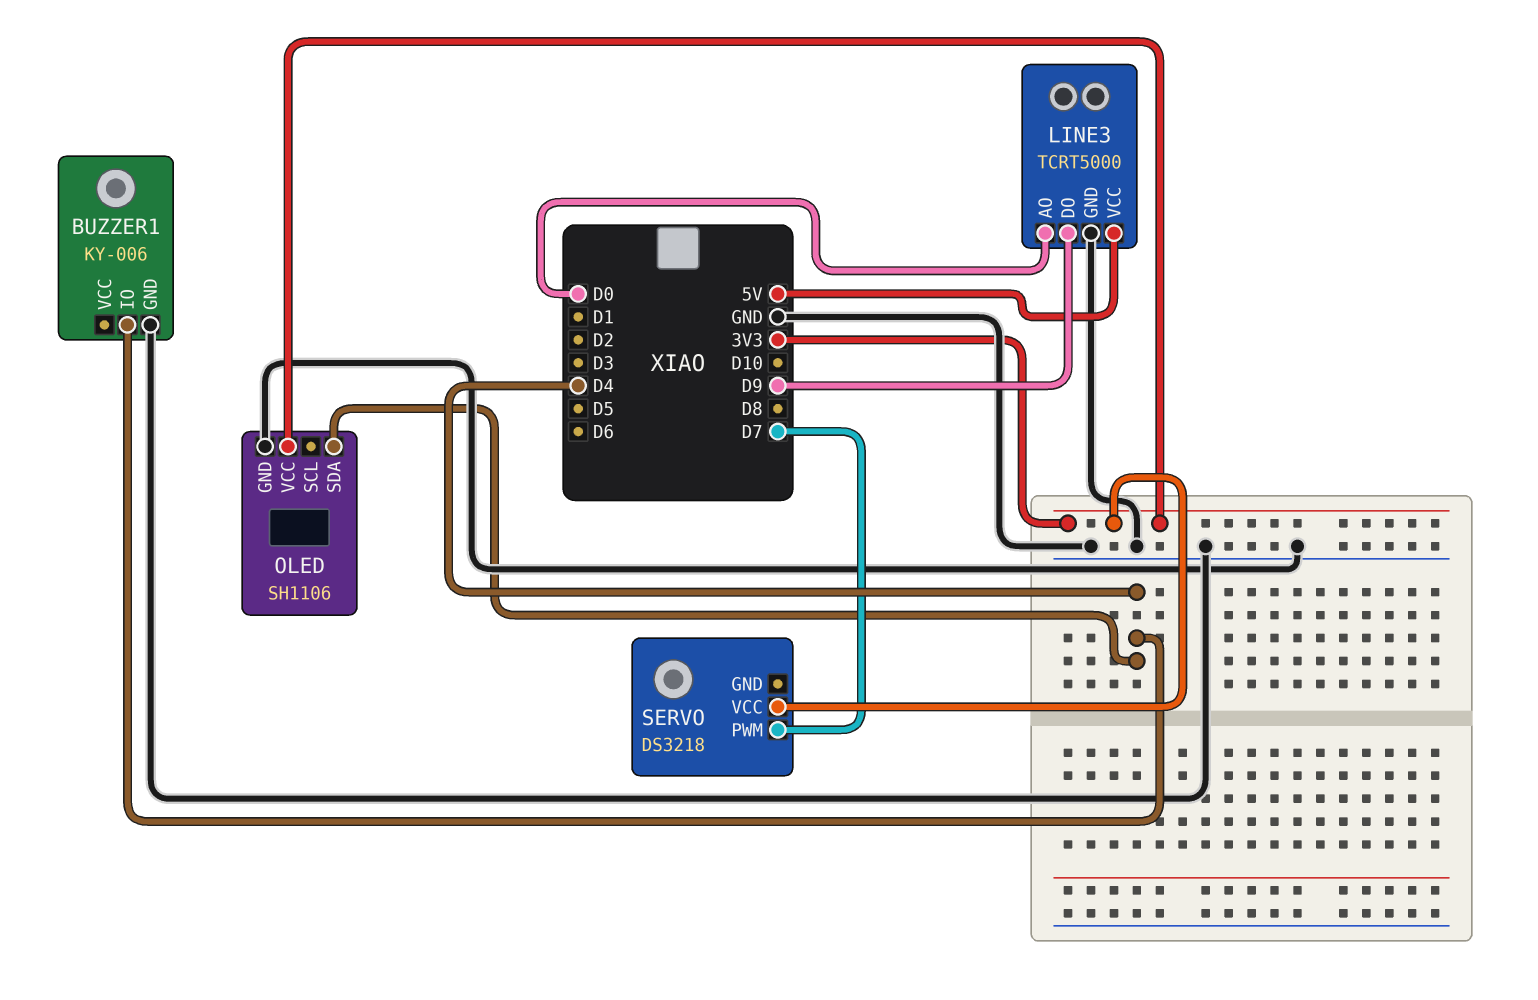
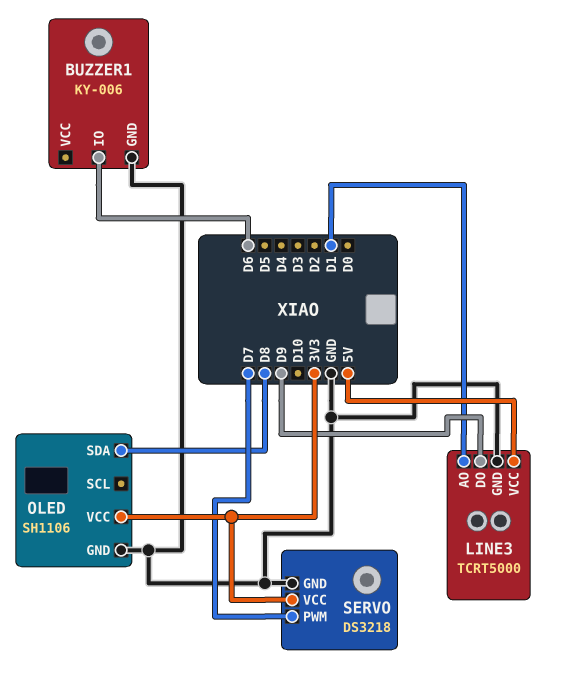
BUZZER1 pin IO: D4 -> D6
LINE3 pin AO: D0 -> D1
OLED pin SDA: D4 -> D8
SERVO pin GND: none -> GND

